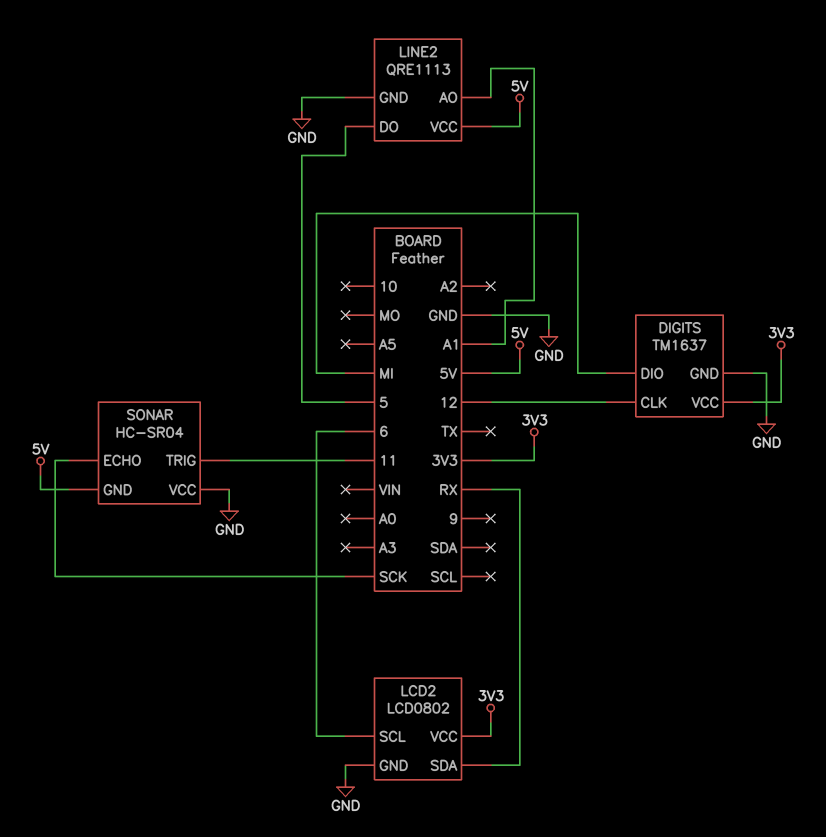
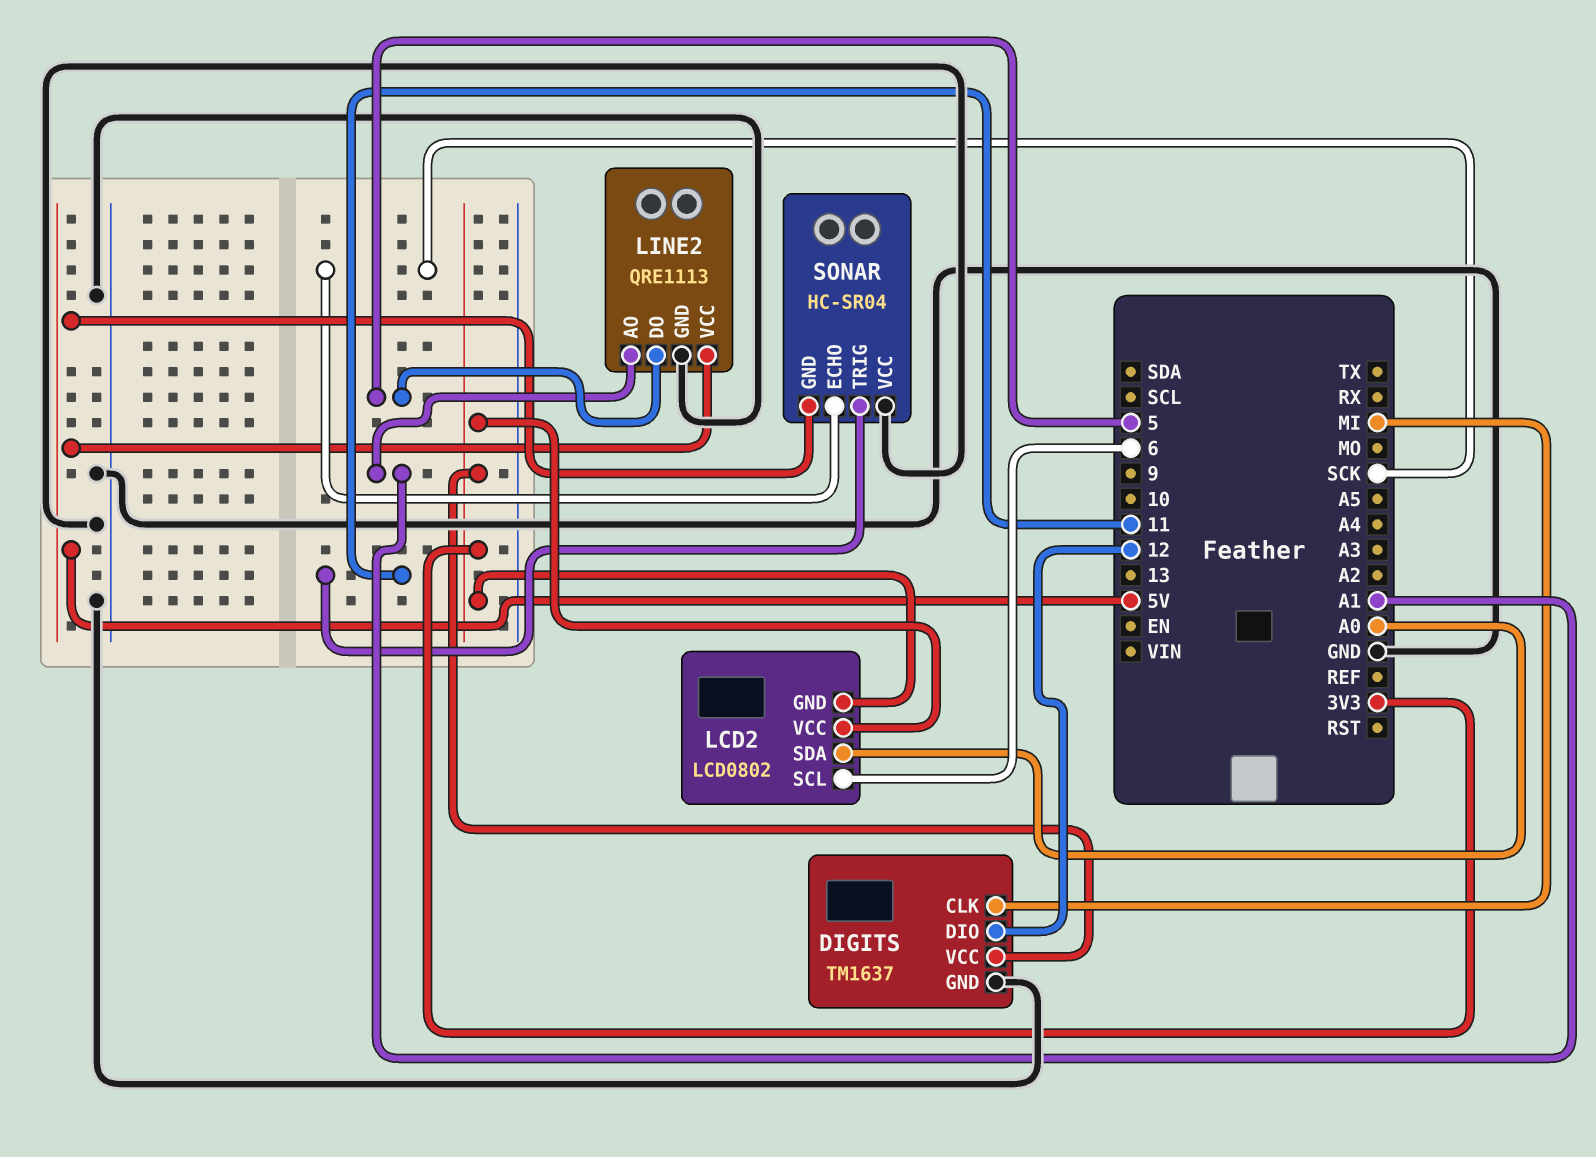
DIGITS pin CLK: 12 -> MI
DIGITS pin DIO: MI -> 12
LCD2 pin GND: GND -> 3V3
LCD2 pin SDA: RX -> A0

